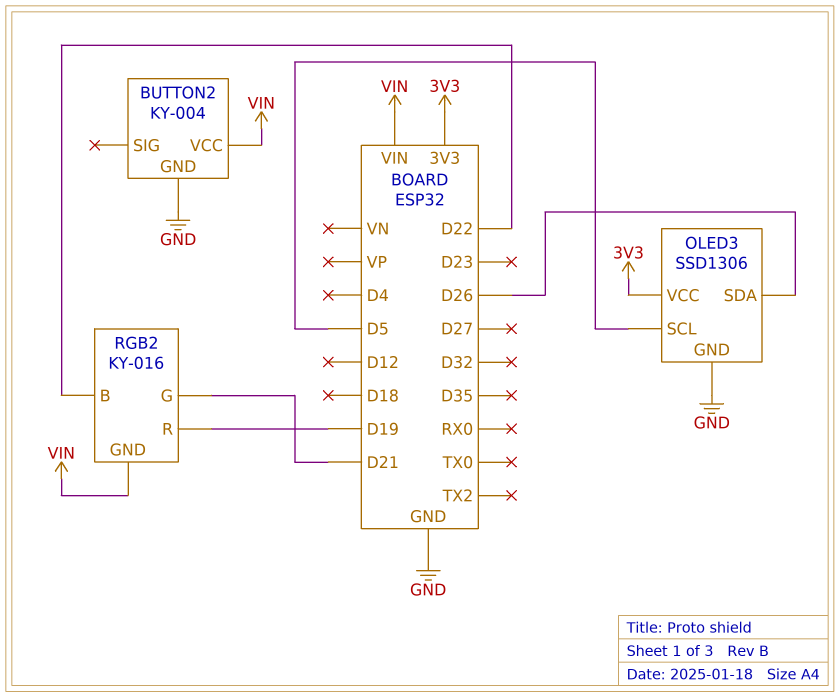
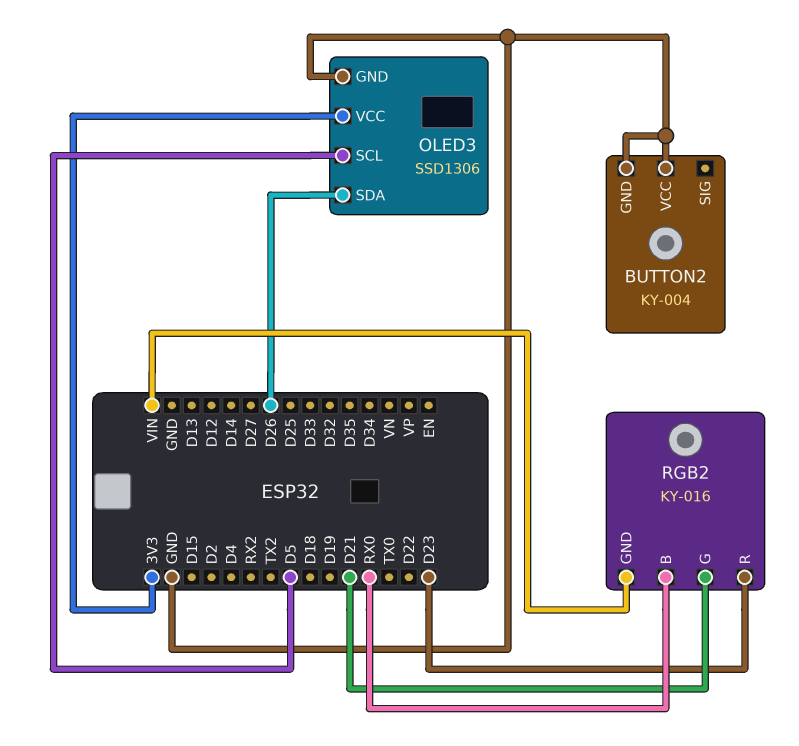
BUTTON2 pin VCC: VIN -> GND
RGB2 pin B: D22 -> RX0
RGB2 pin R: D19 -> D23

